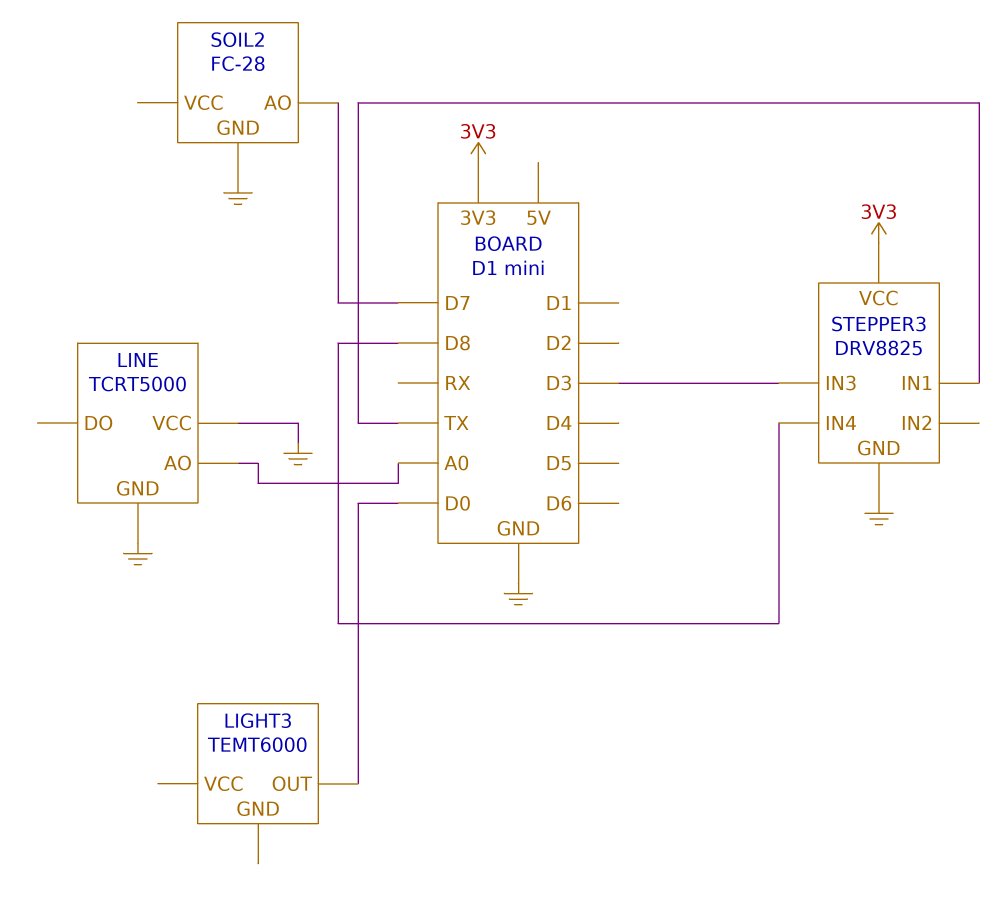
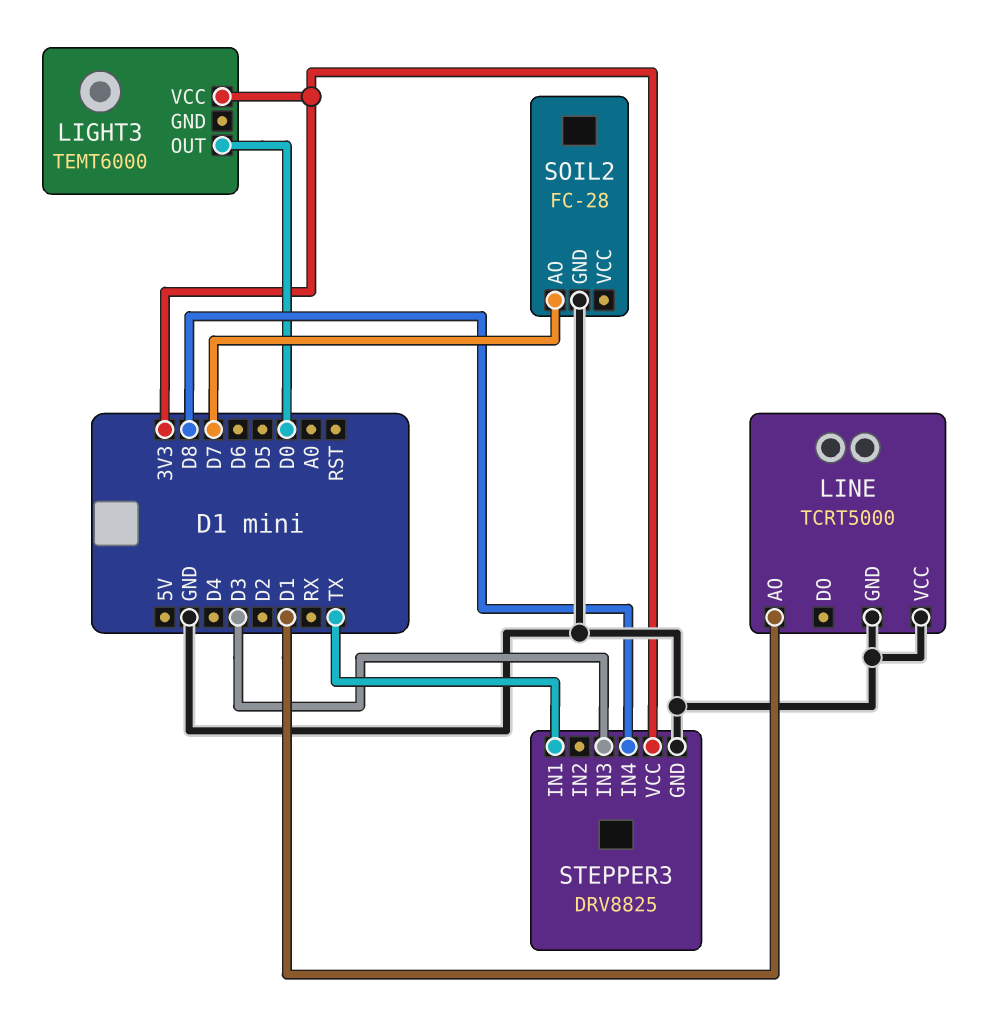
LIGHT3 pin VCC: none -> 3V3
LINE pin AO: A0 -> D1

